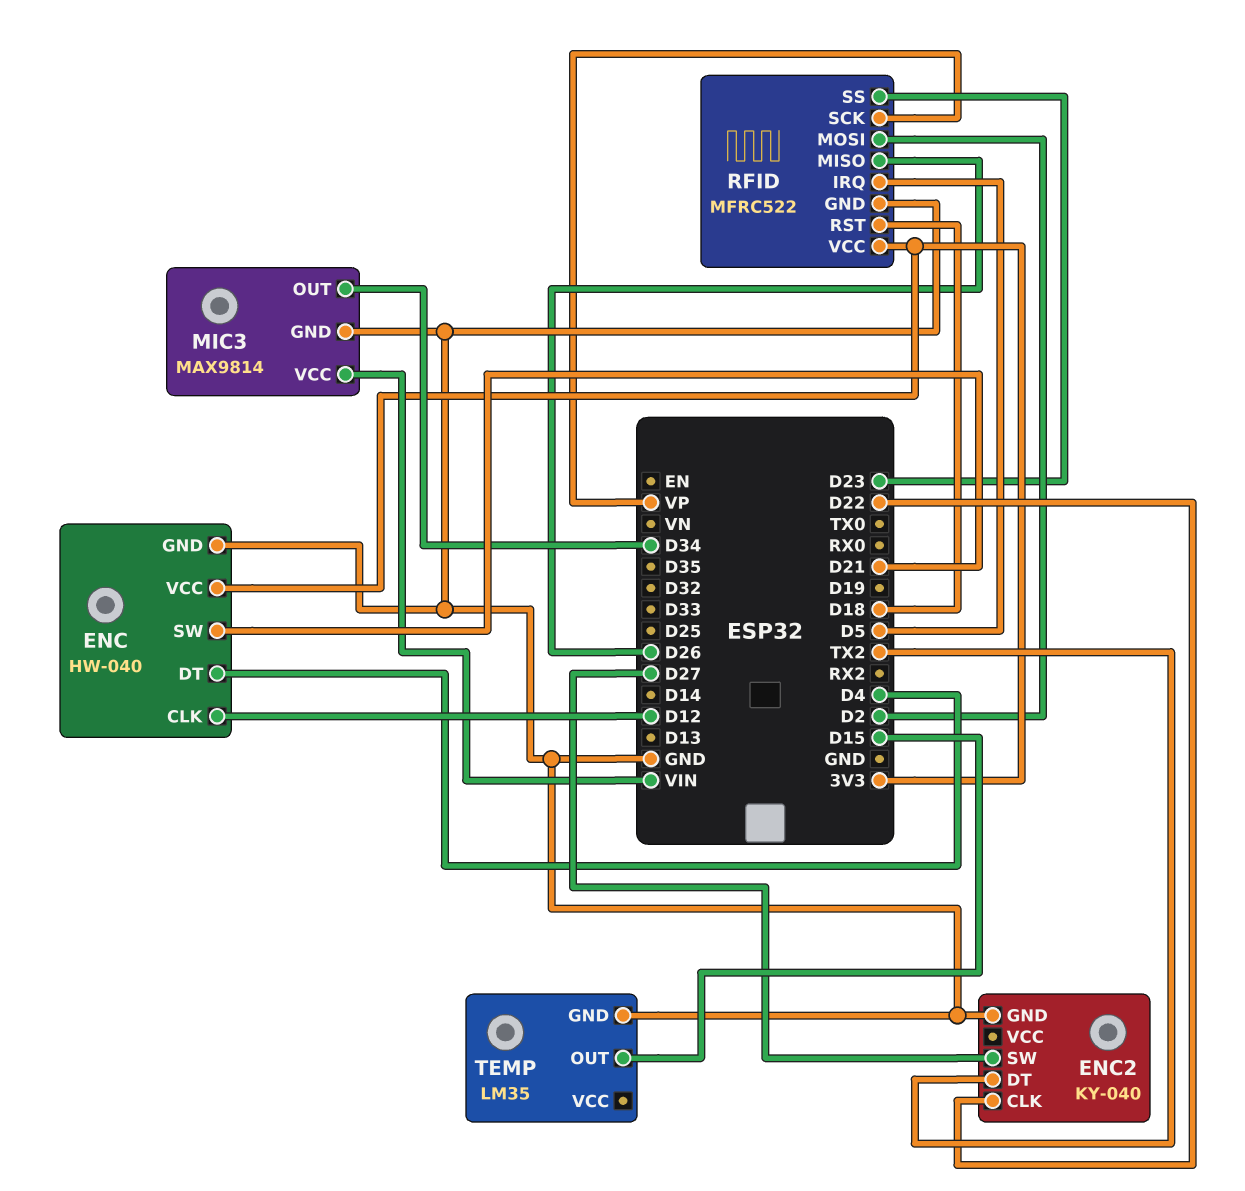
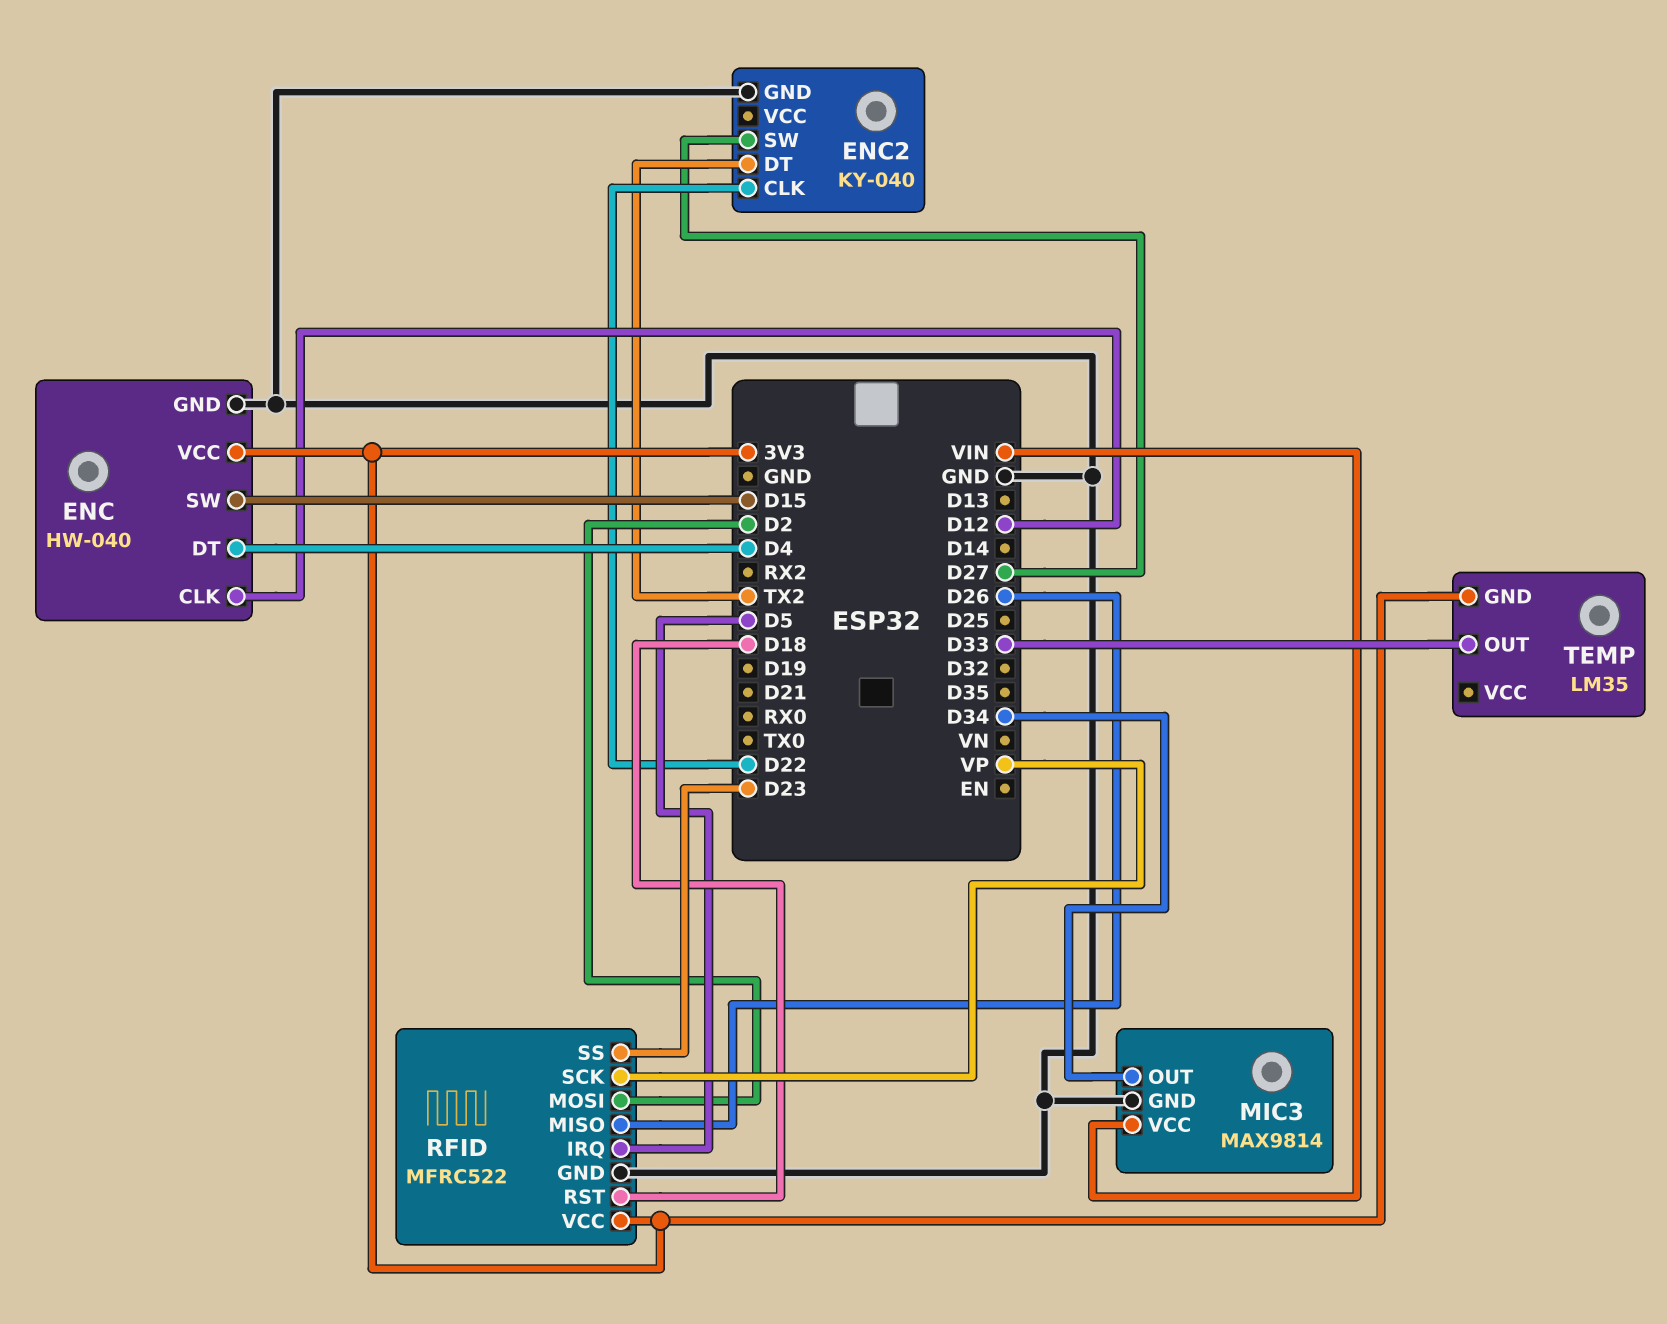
ENC pin SW: D21 -> D15
TEMP pin GND: GND -> 3V3
TEMP pin OUT: D15 -> D33

